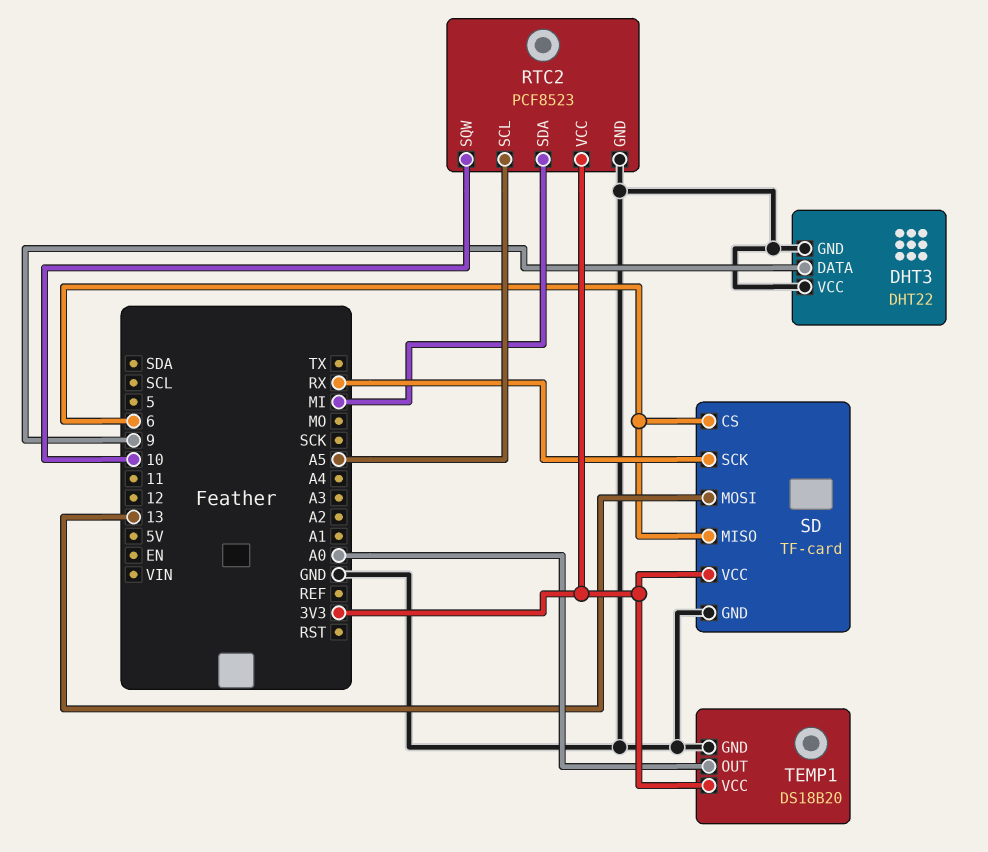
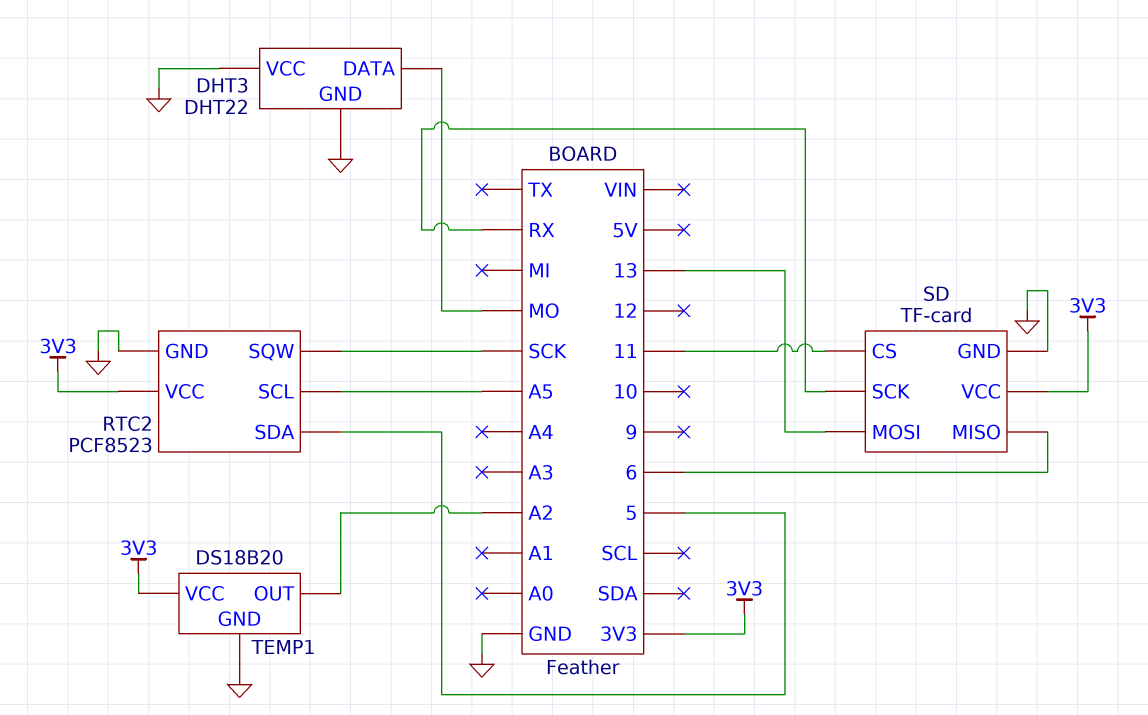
DHT3 pin DATA: 9 -> MO
RTC2 pin SDA: MI -> 5
RTC2 pin SQW: 10 -> SCK
SD pin CS: 6 -> 11
TEMP1 pin OUT: A0 -> A2

